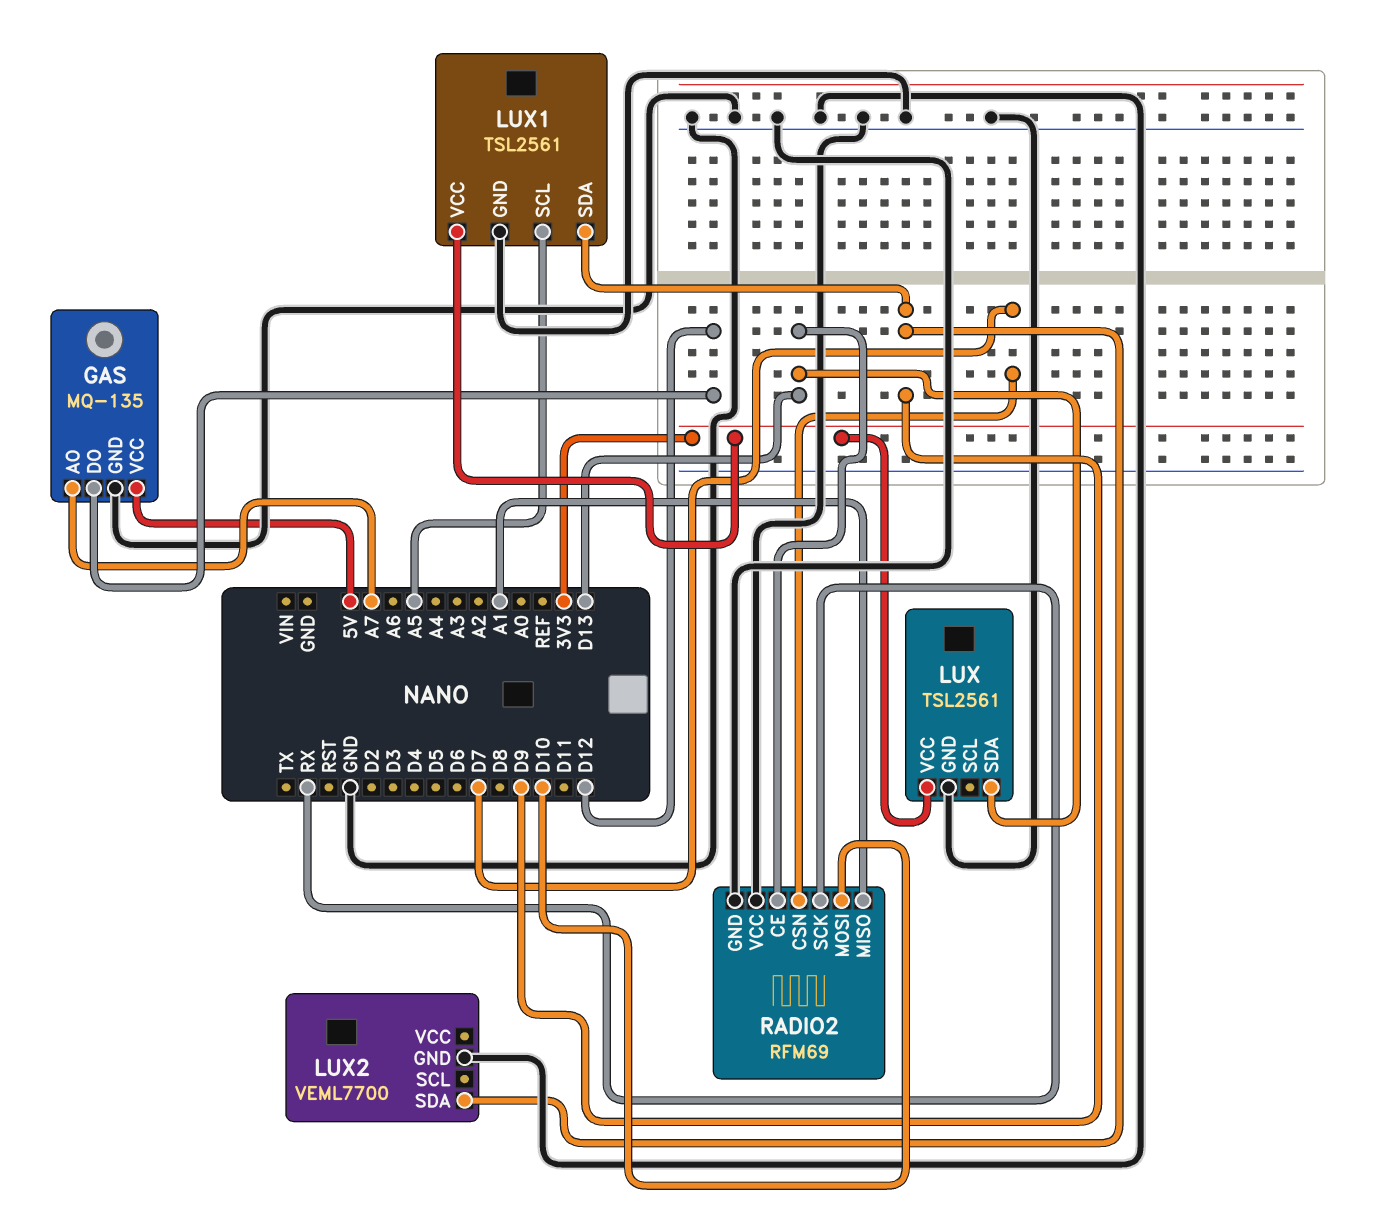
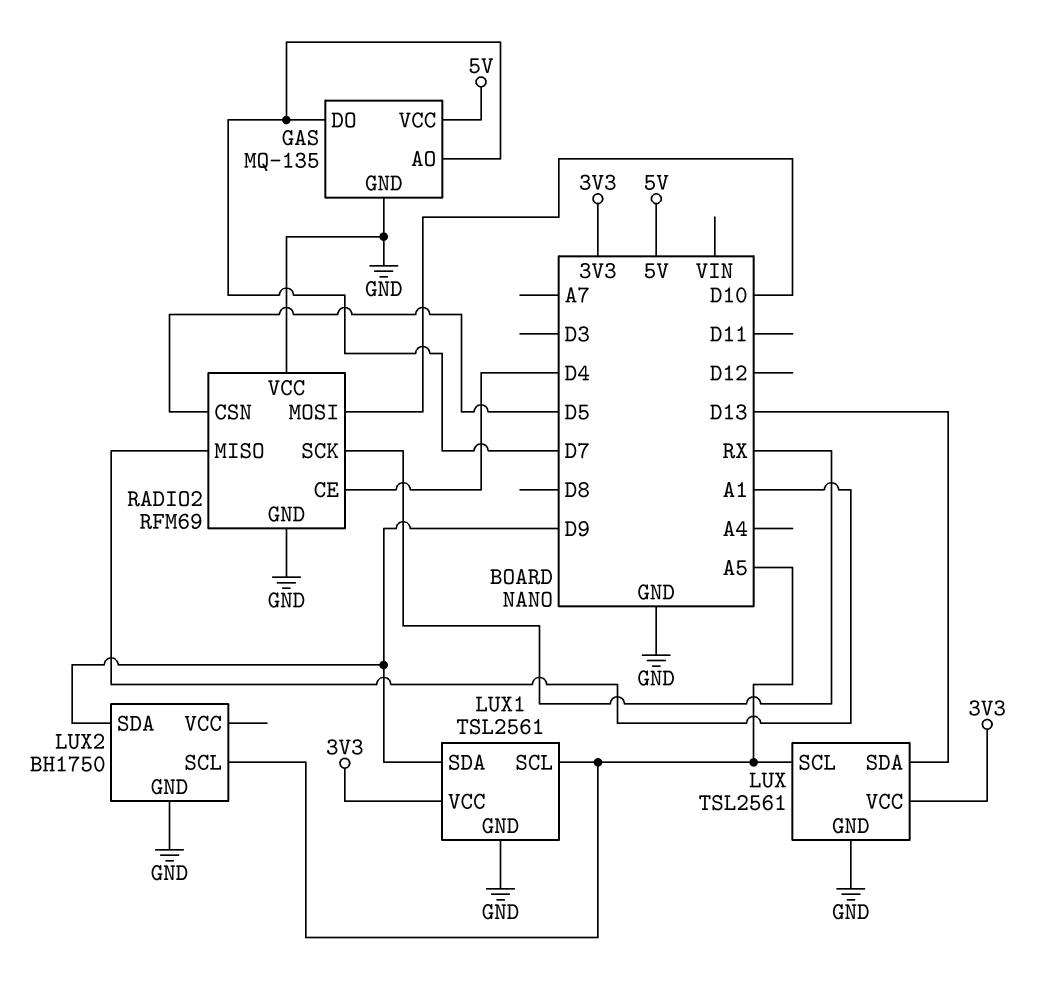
GAS pin AO: A7 -> D7
GAS pin DO: D12 -> D7
LUX pin SCL: none -> A5
LUX2: VEML7700 -> BH1750
LUX2 pin SCL: none -> A5
RADIO2 pin CE: D13 -> D4
RADIO2 pin CSN: D7 -> D5

